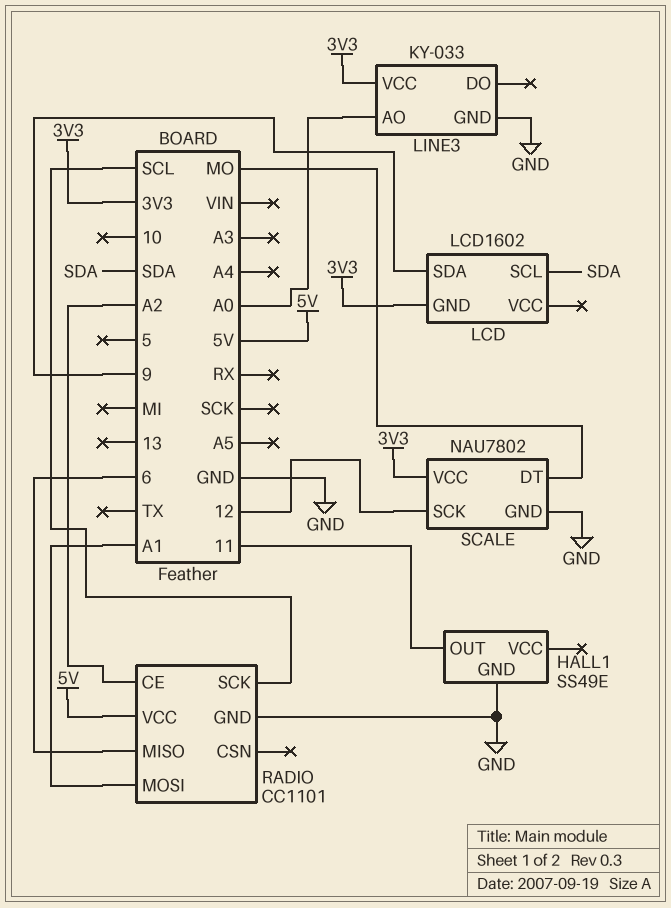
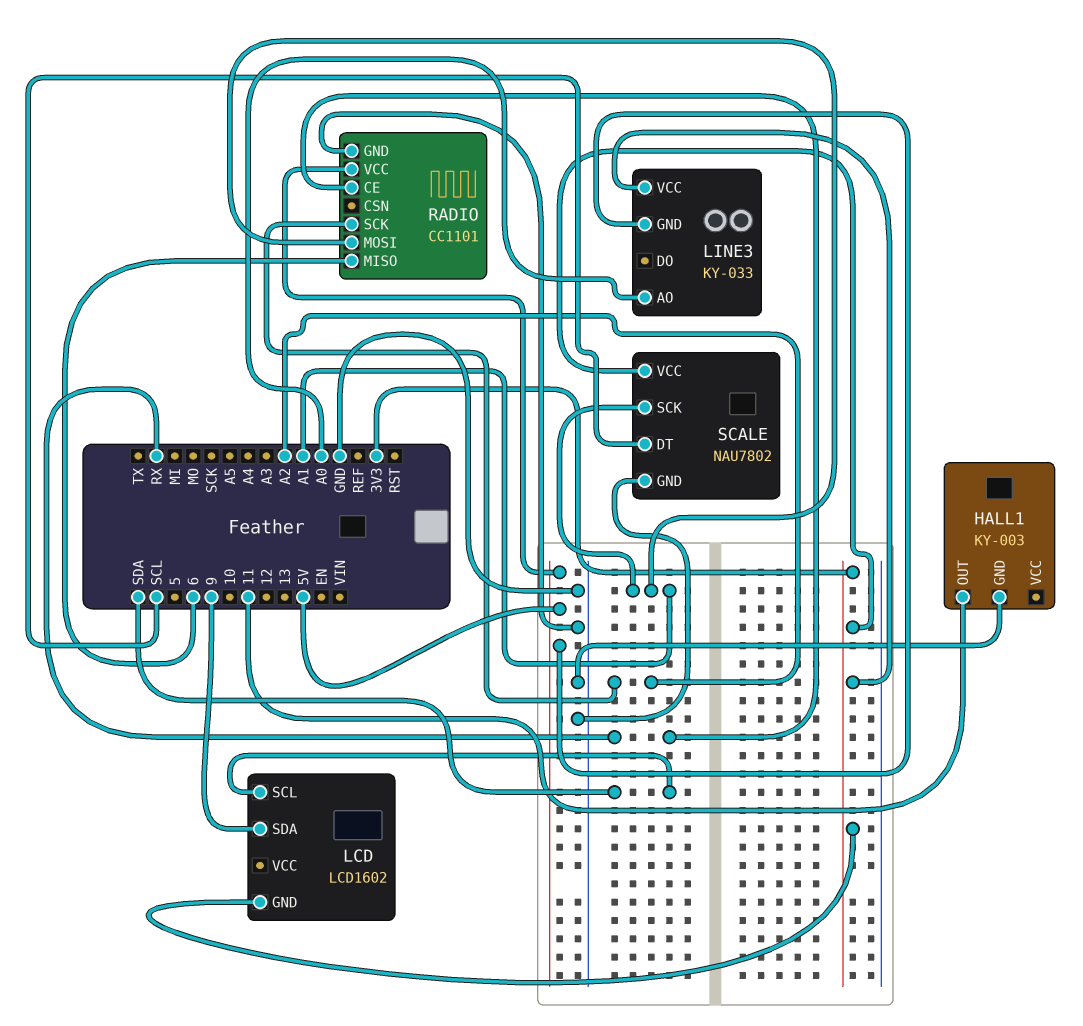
HALL1: SS49E -> KY-003
LINE3 pin GND: GND -> 5V
RADIO pin CE: A2 -> RX
RADIO pin SCK: SCL -> A2
SCALE pin DT: MO -> SCL
SCALE pin SCK: 12 -> A1

